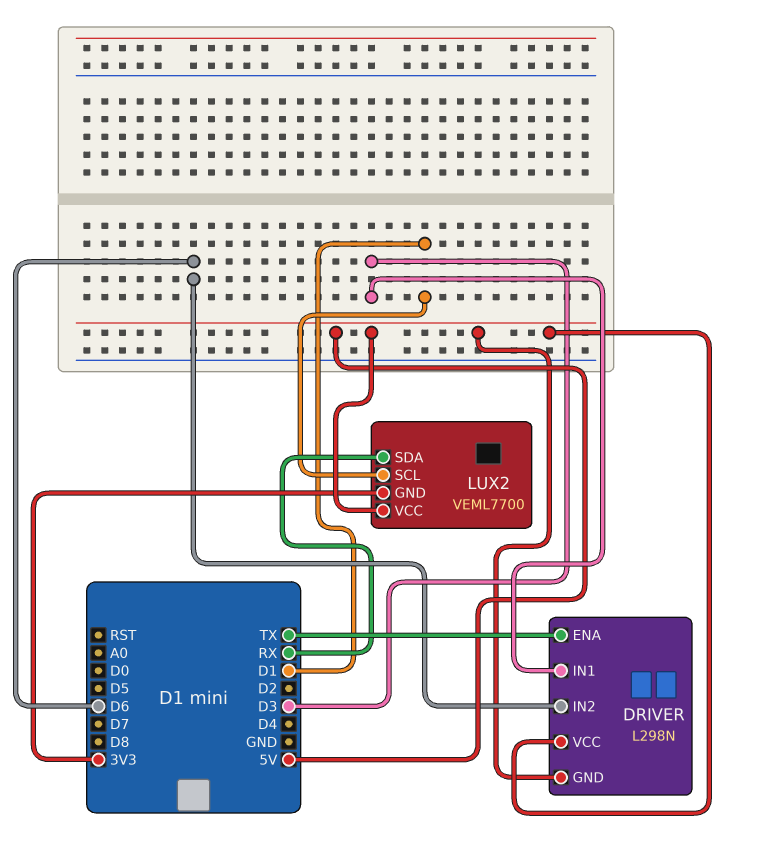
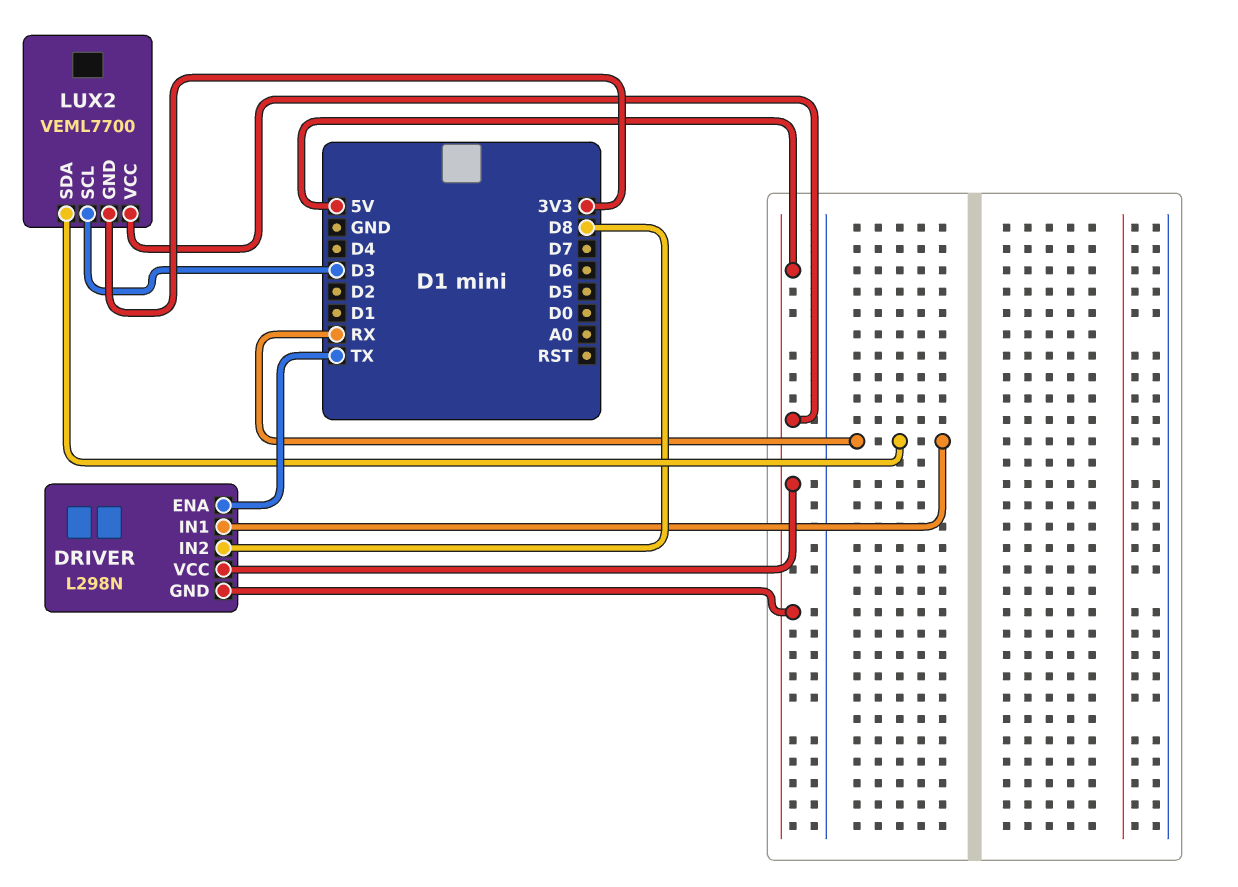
DRIVER pin IN1: D3 -> RX
DRIVER pin IN2: D6 -> D8
LUX2 pin SCL: D1 -> D3

